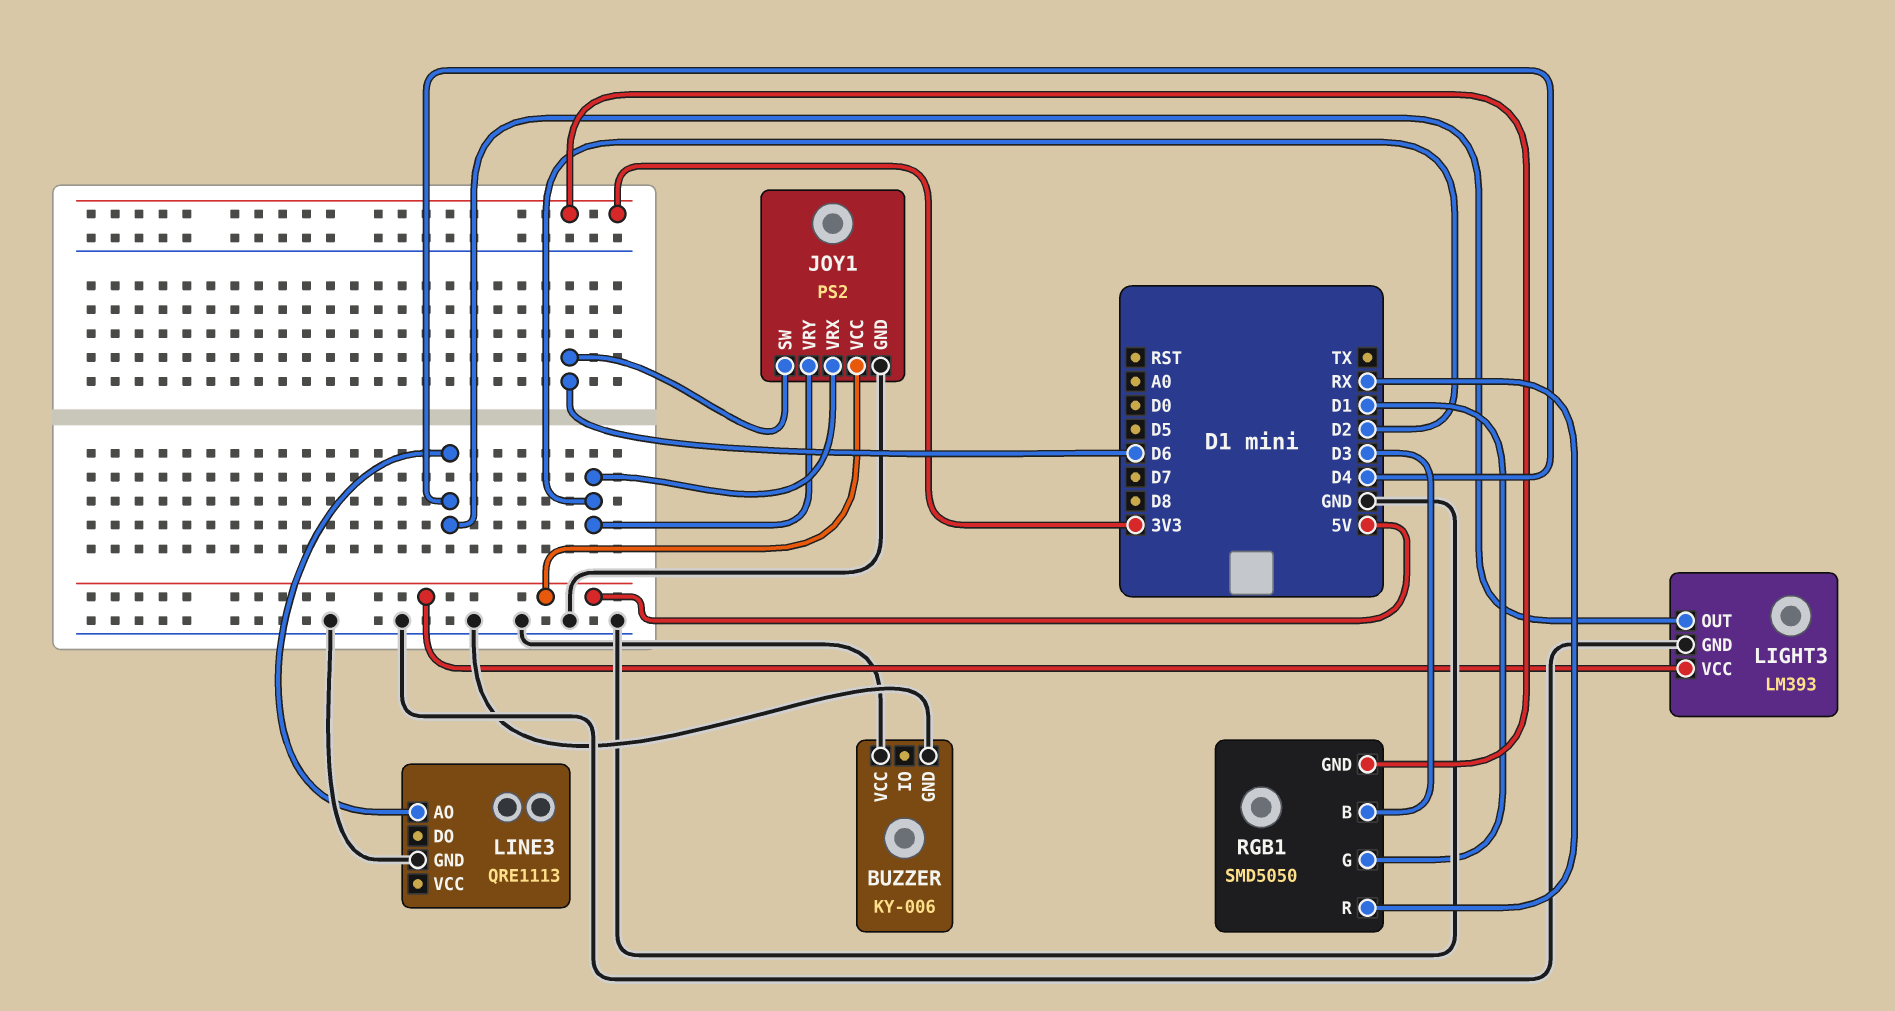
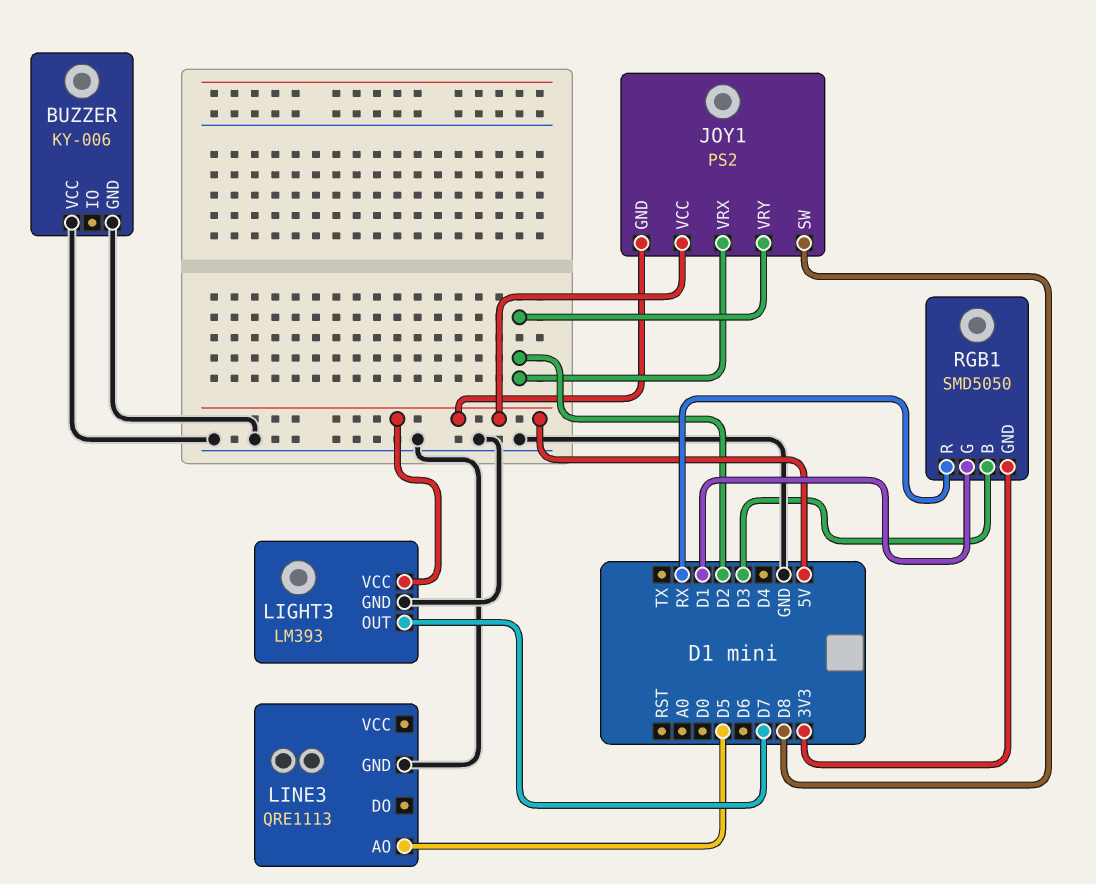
JOY1 pin GND: GND -> 5V
JOY1 pin SW: D6 -> D8
LIGHT3 pin OUT: D4 -> D7
LINE3 pin AO: D4 -> D5

